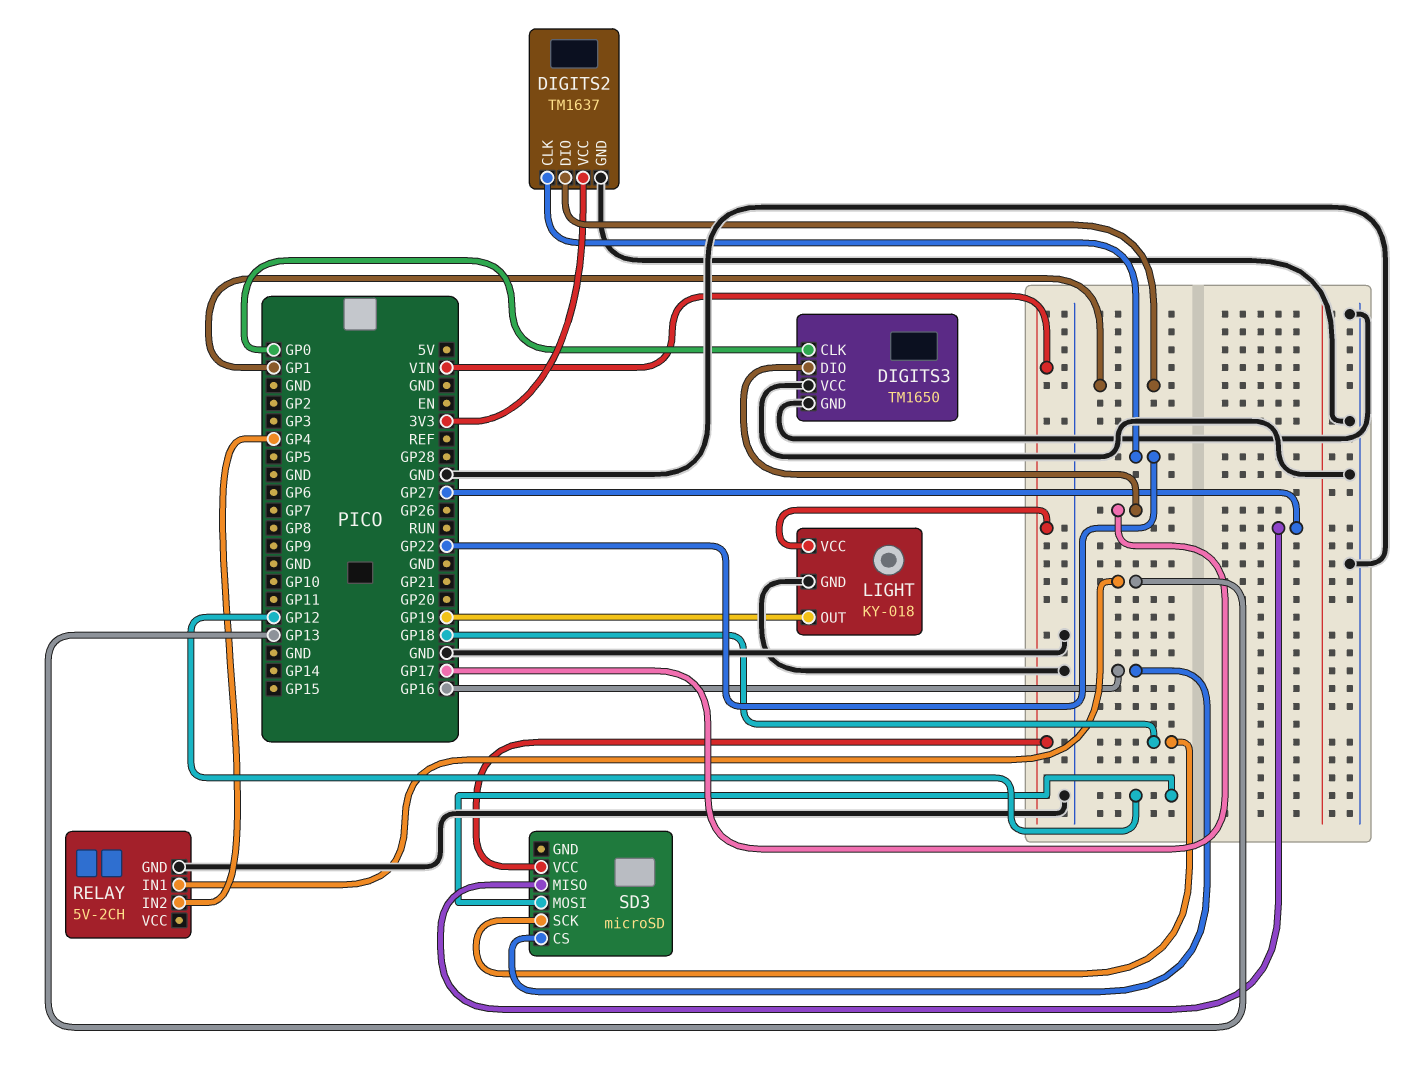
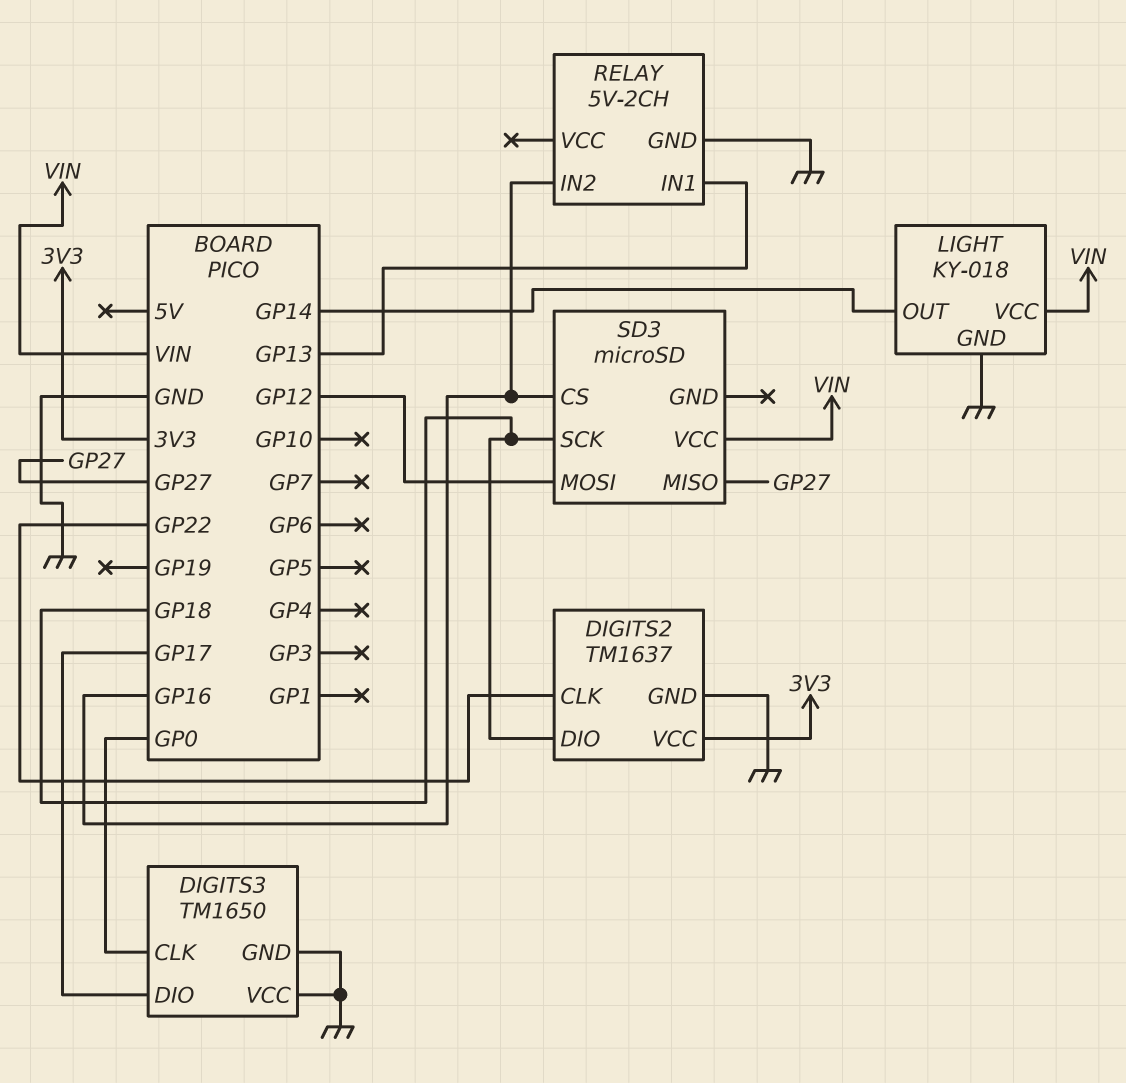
DIGITS2 pin DIO: GP1 -> GP18
LIGHT pin OUT: GP19 -> GP14
RELAY pin IN2: GP4 -> GP16

